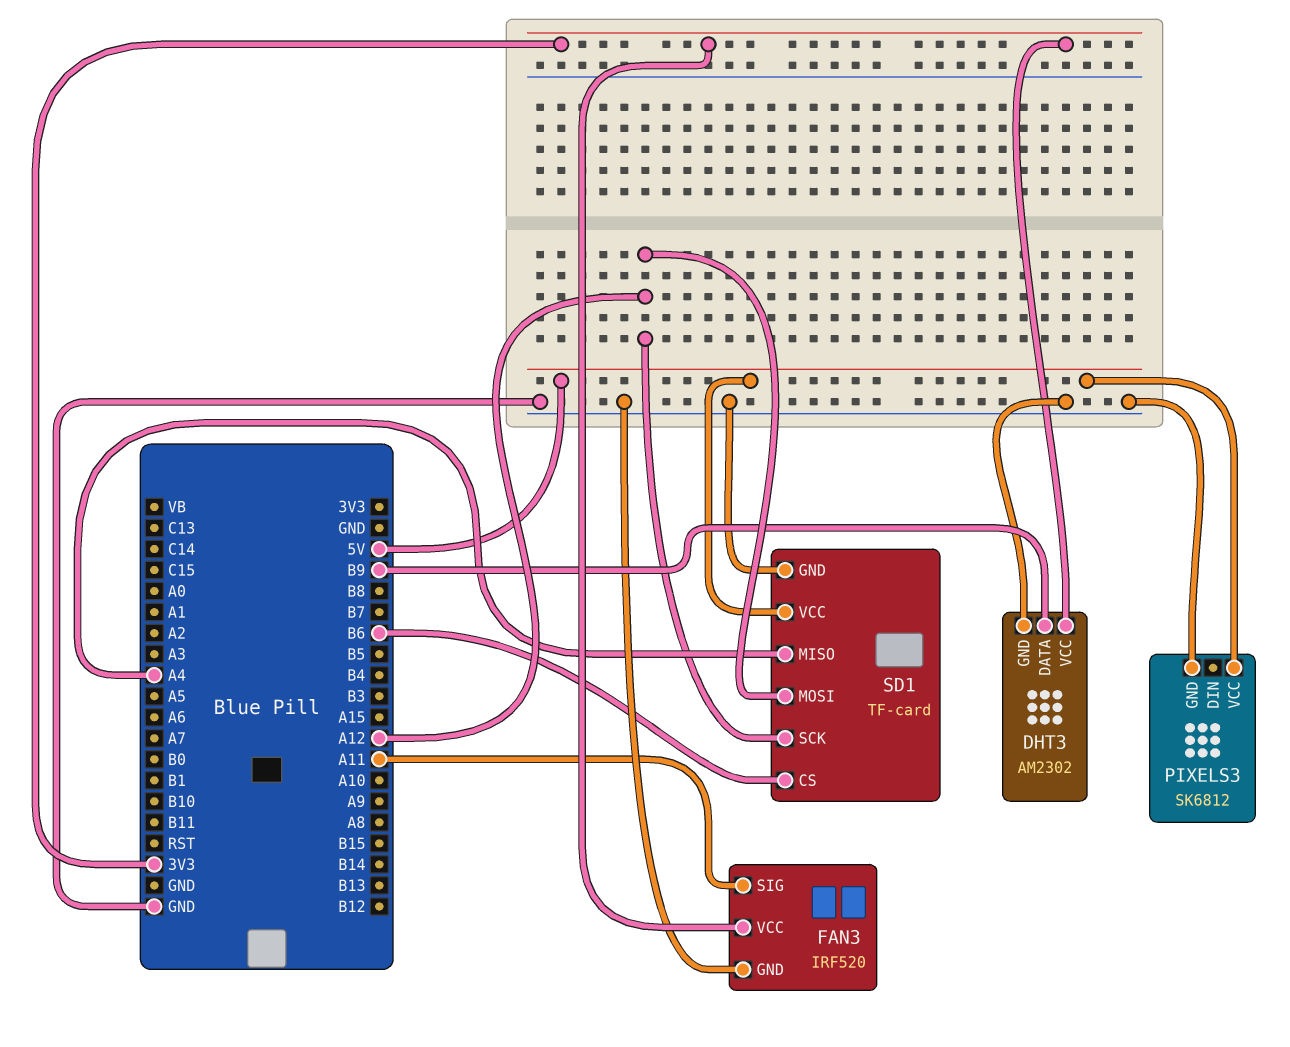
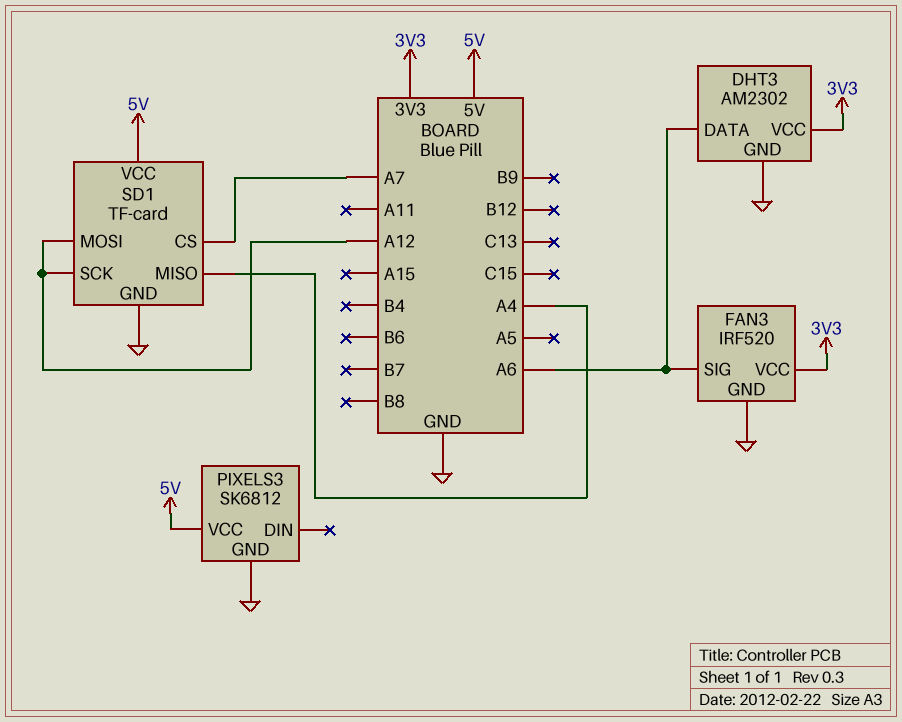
DHT3 pin DATA: B9 -> A6
FAN3 pin SIG: A11 -> A6
SD1 pin CS: B6 -> A7

